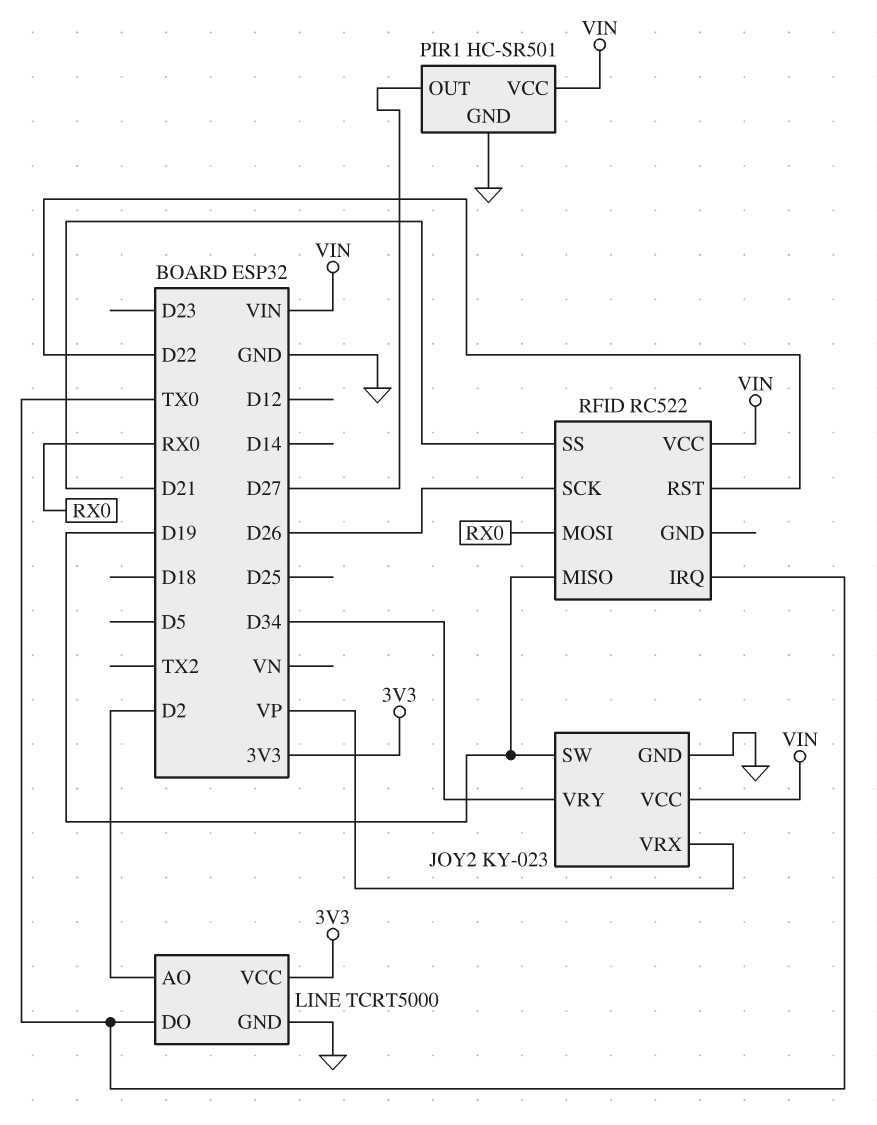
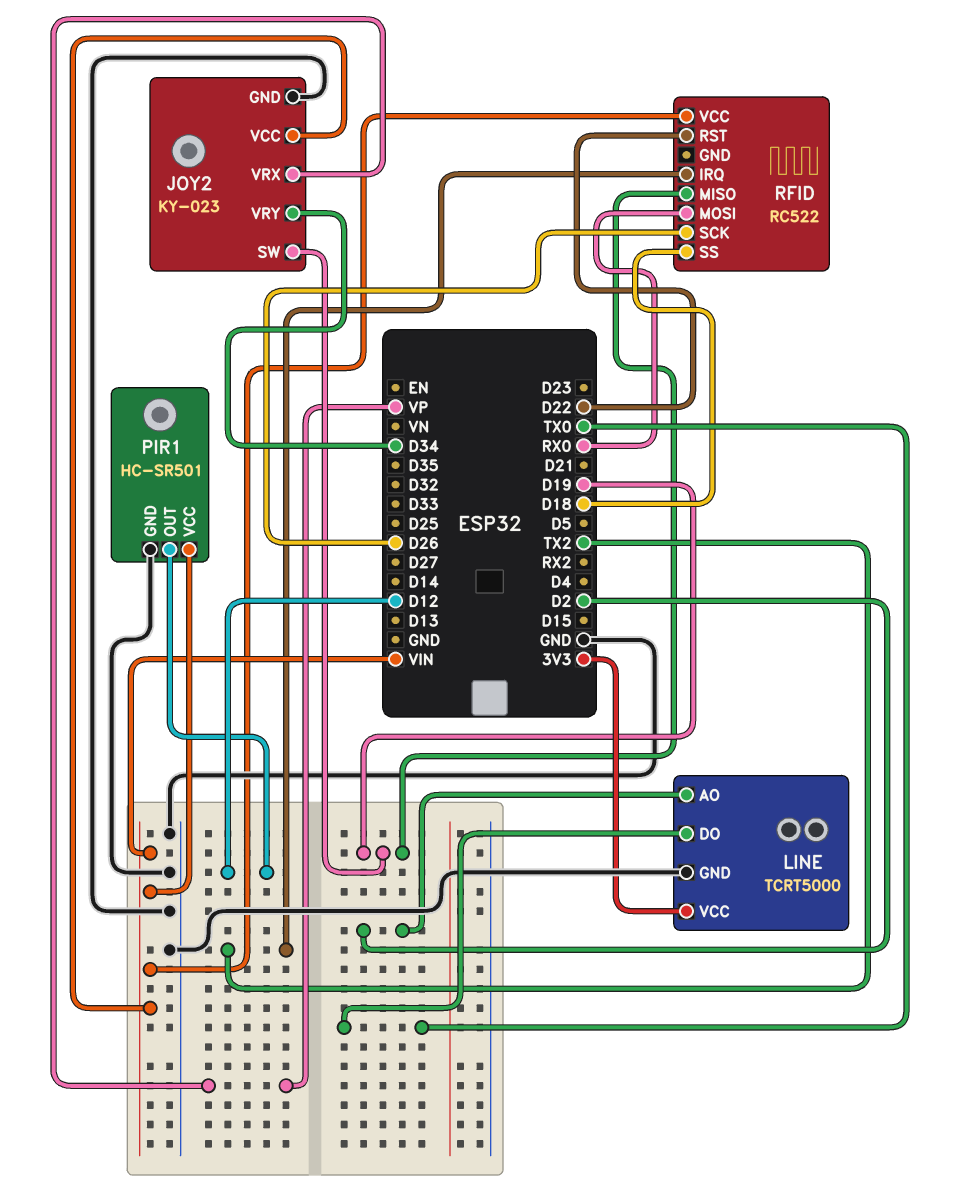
PIR1 pin OUT: D27 -> D12
RFID pin IRQ: TX0 -> TX2
RFID pin SS: D21 -> D18

